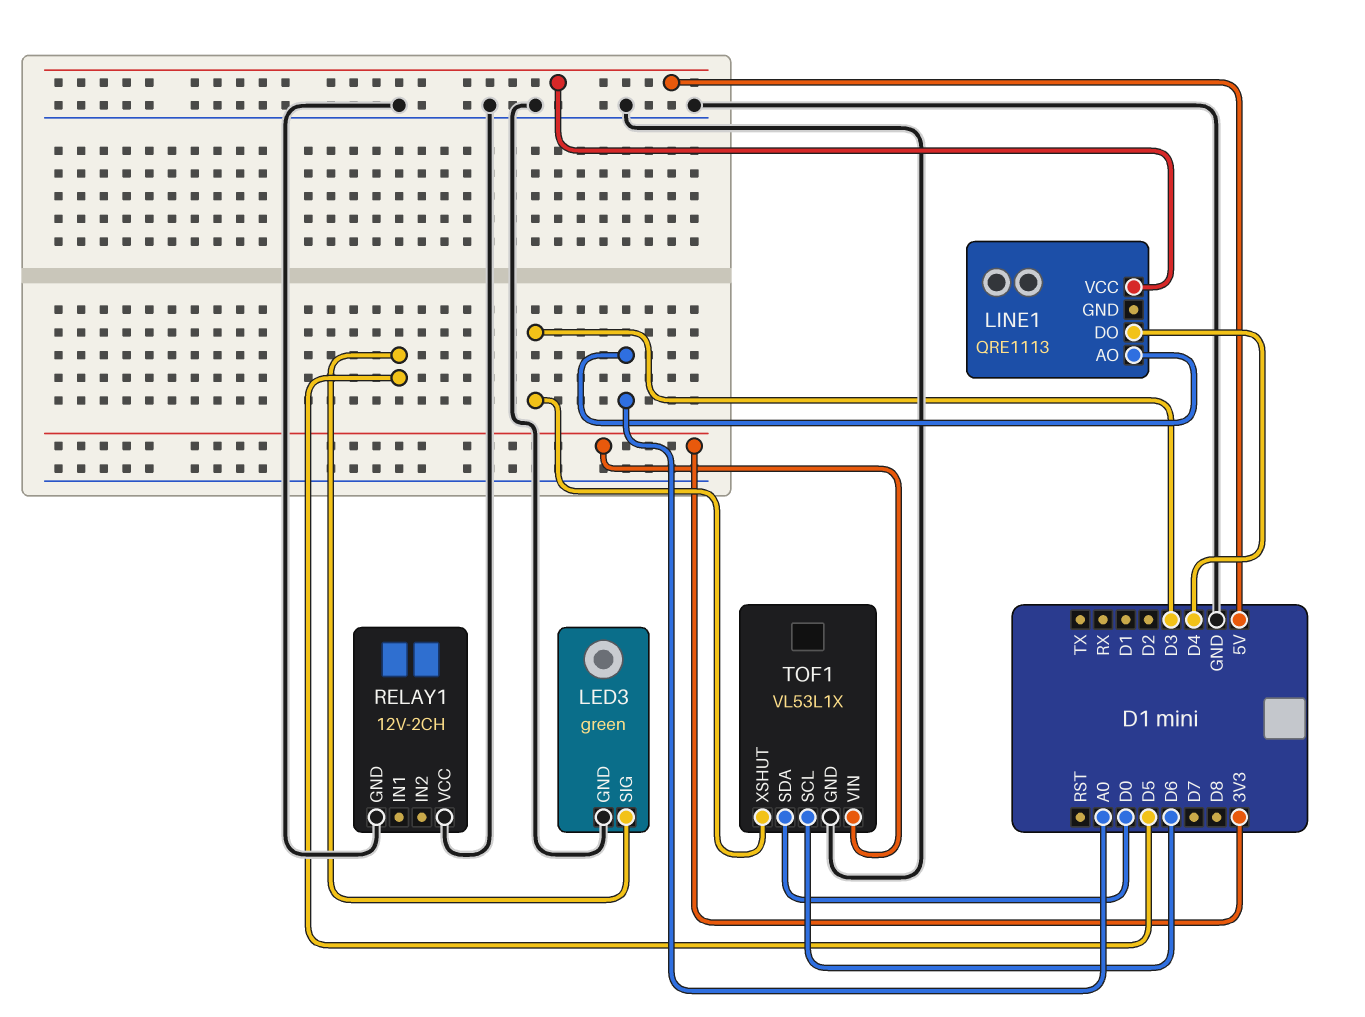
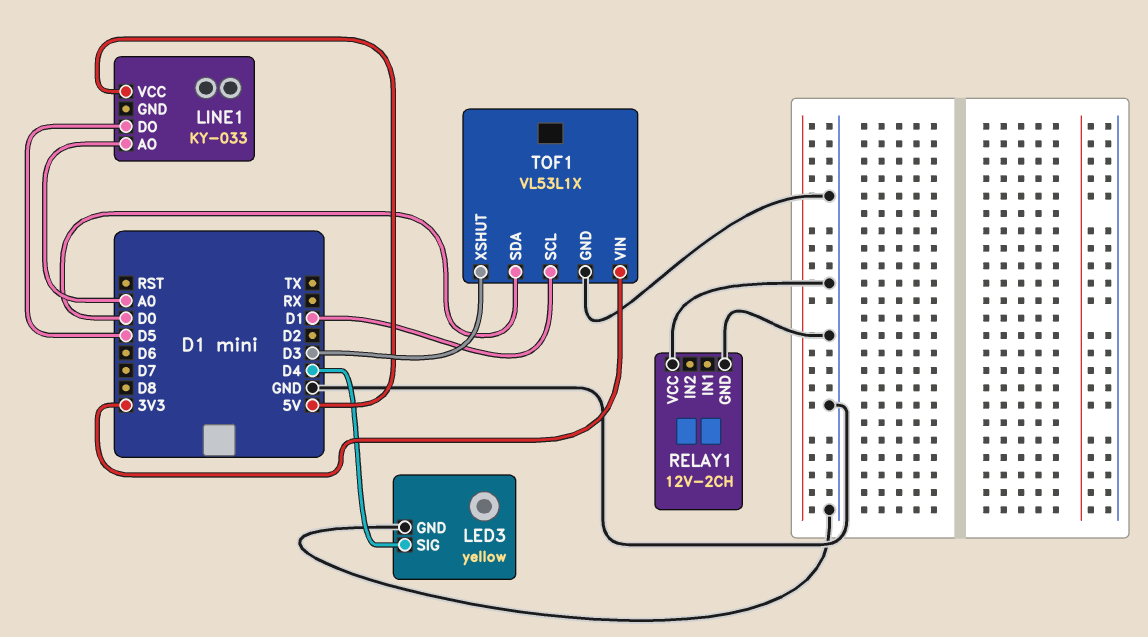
LED3: green -> yellow
LED3 pin SIG: D5 -> D4
LINE1: QRE1113 -> KY-033
LINE1 pin DO: D4 -> D5
TOF1 pin SCL: D6 -> D1

